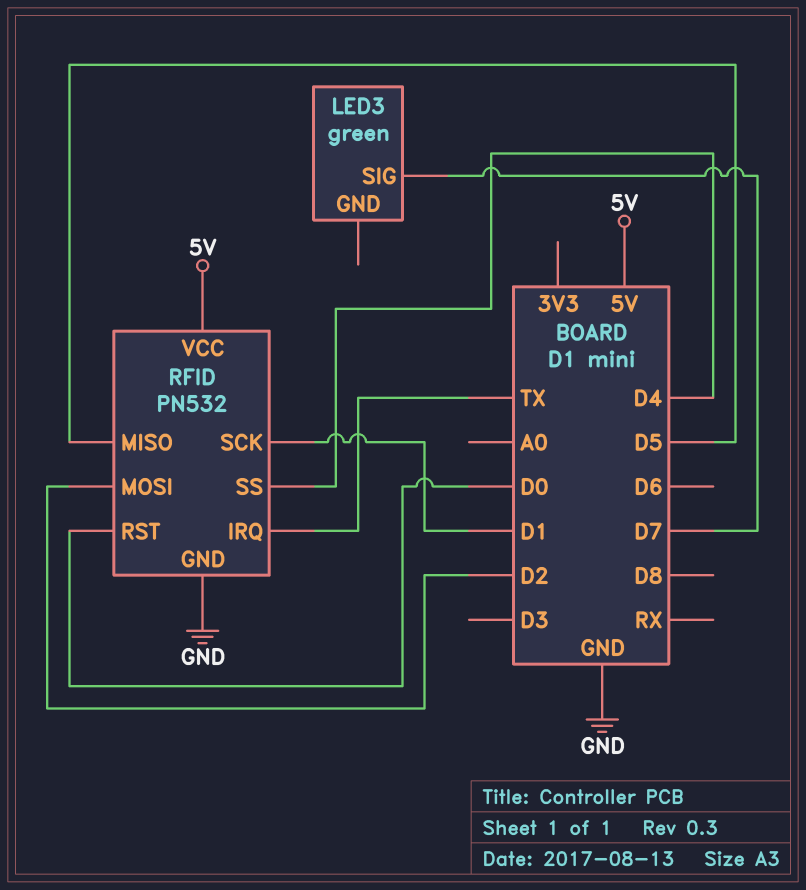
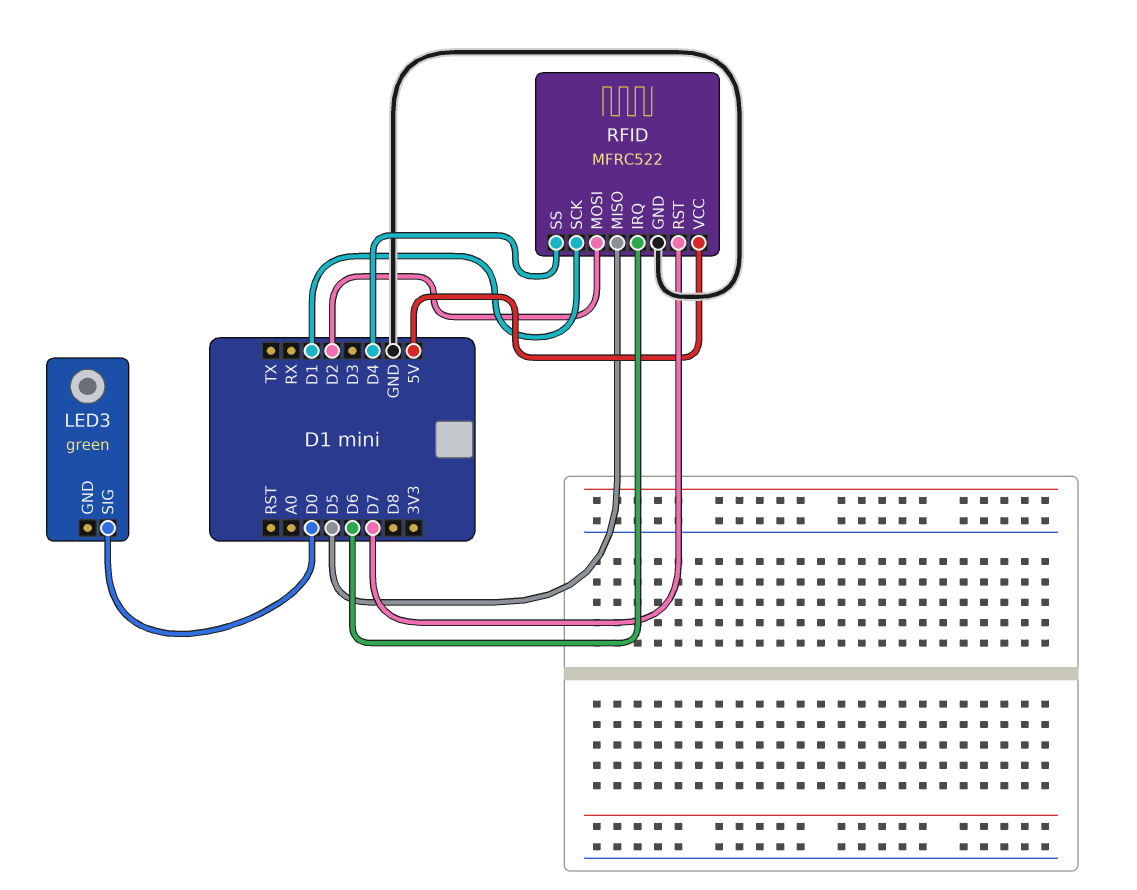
LED3 pin SIG: D7 -> D0
RFID: PN532 -> MFRC522
RFID pin IRQ: TX -> D6
RFID pin RST: D0 -> D7

